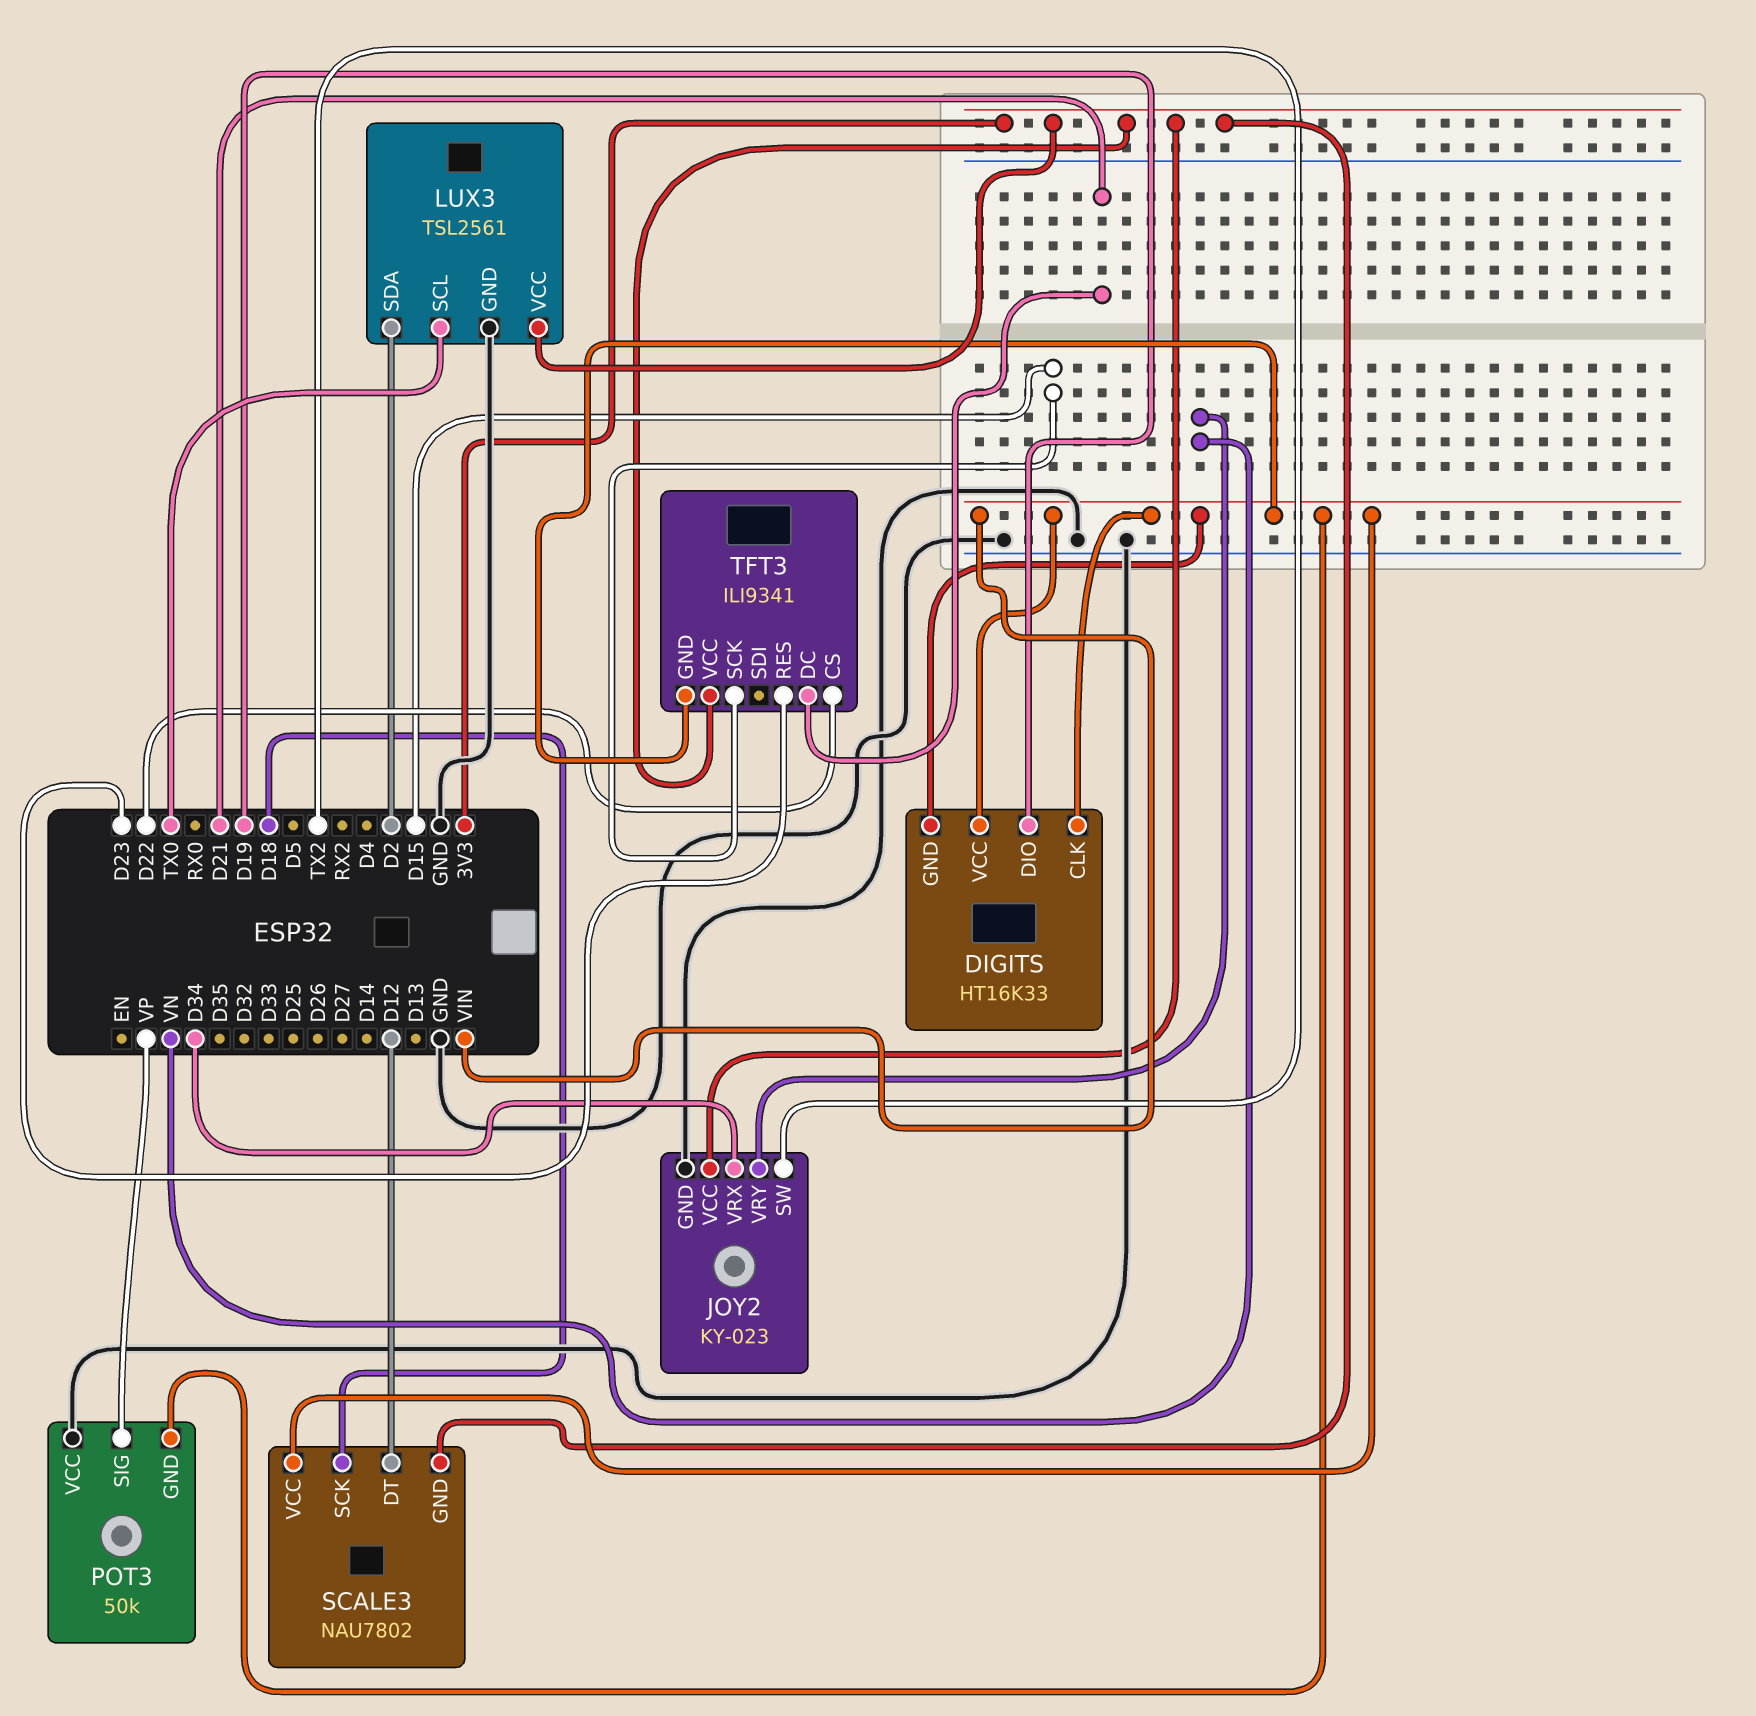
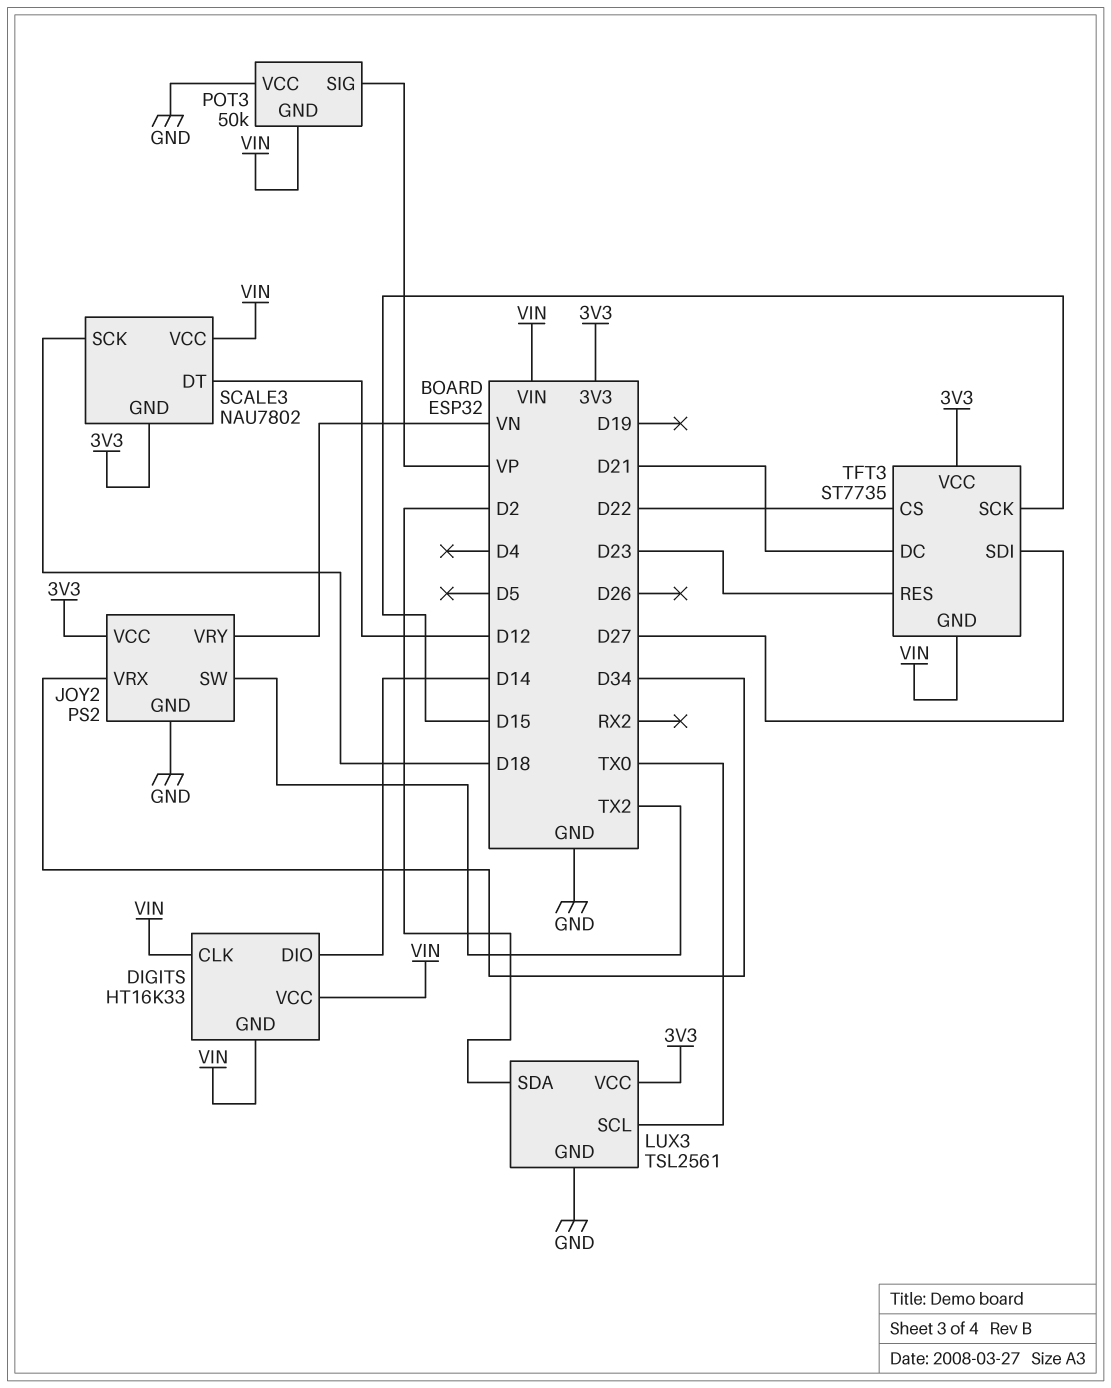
DIGITS pin DIO: D19 -> D14
JOY2: KY-023 -> PS2
TFT3: ILI9341 -> ST7735
TFT3 pin SDI: none -> D27

